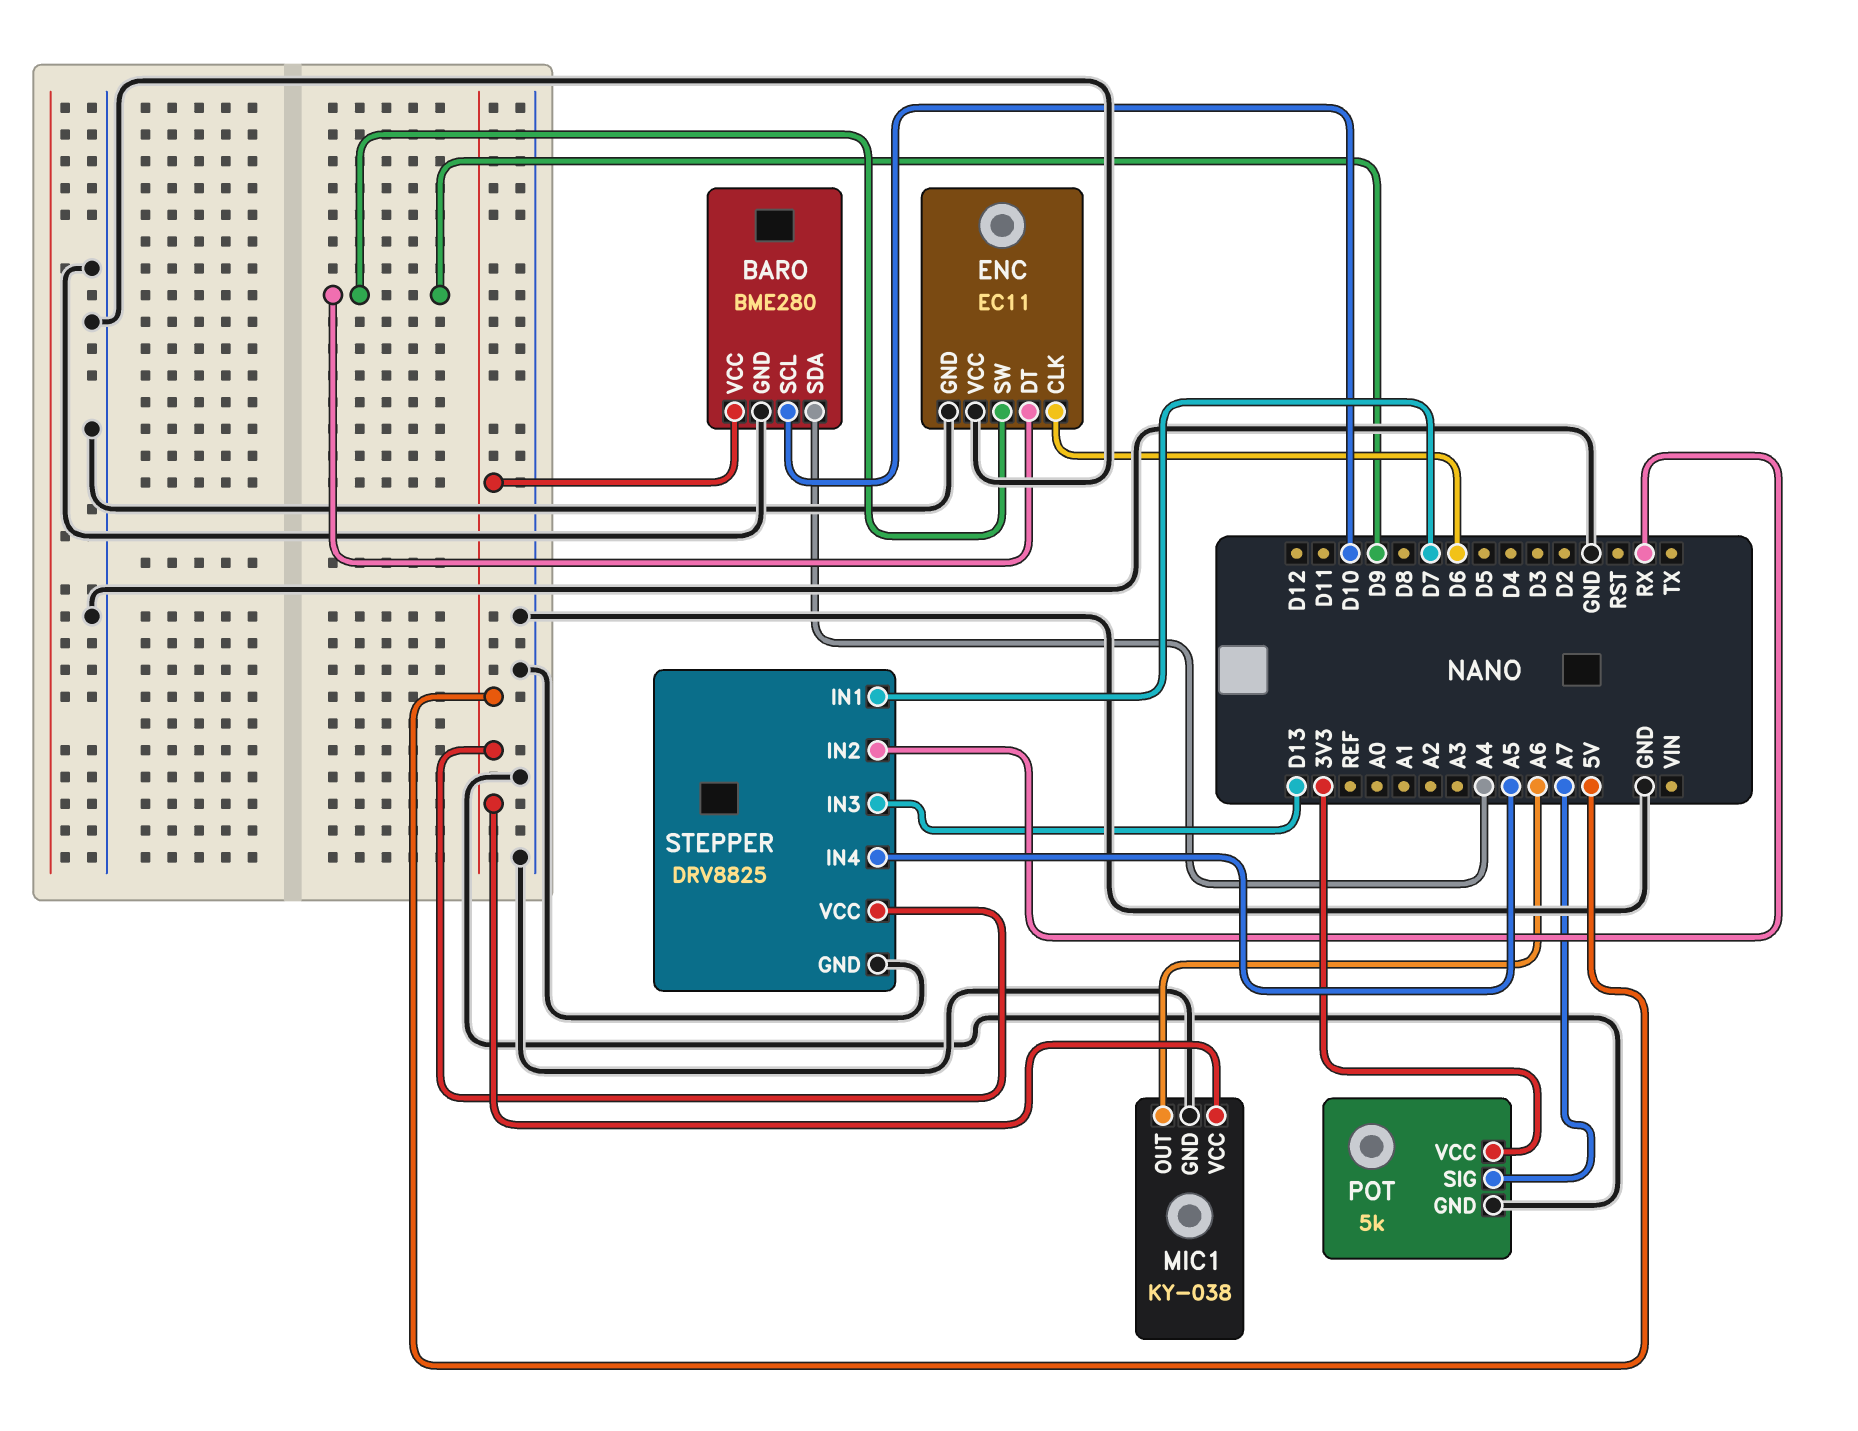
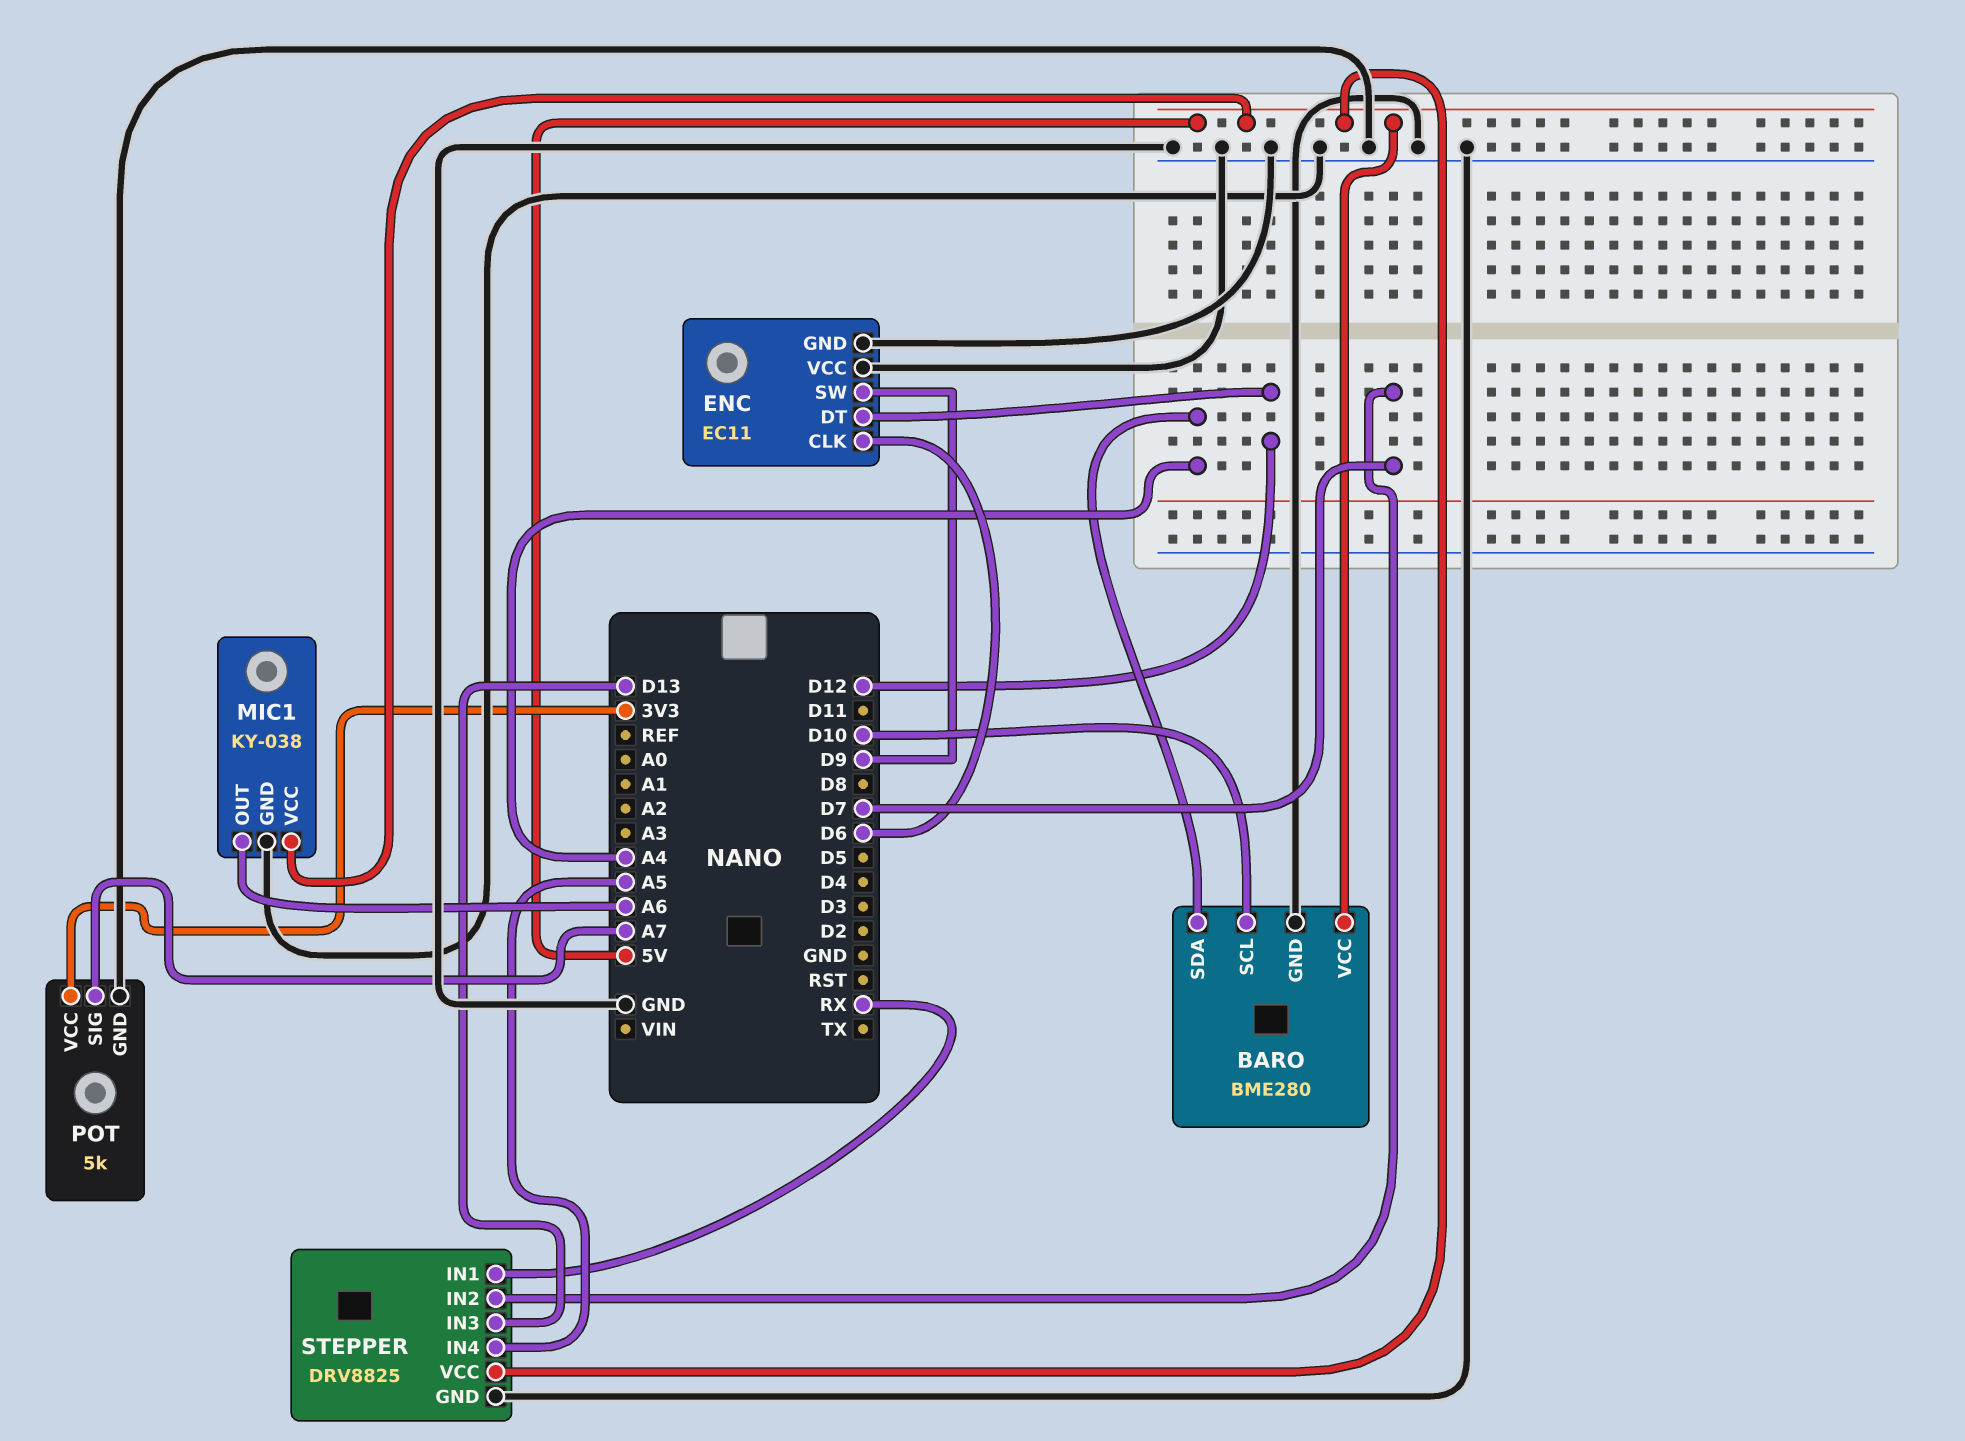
ENC pin DT: D9 -> D12
STEPPER pin IN1: D7 -> RX
STEPPER pin IN2: RX -> D7

